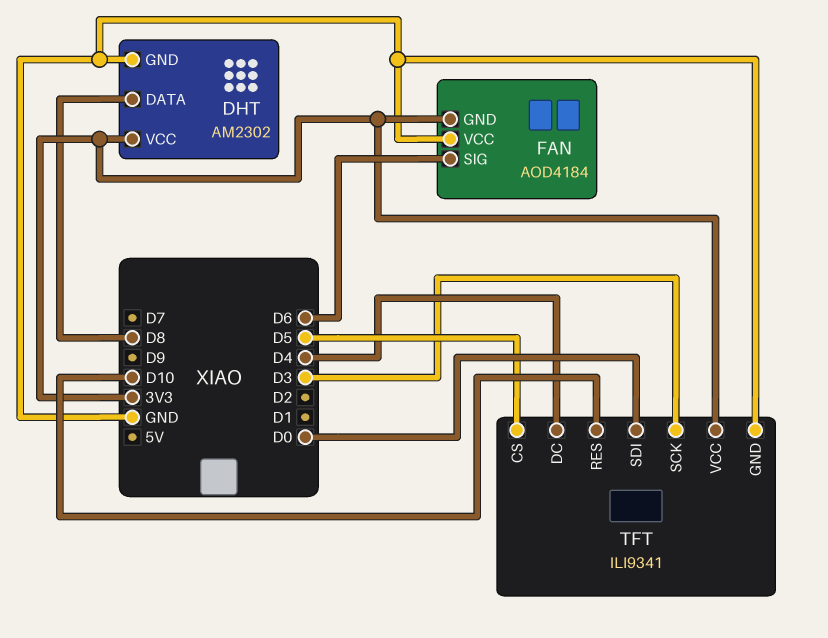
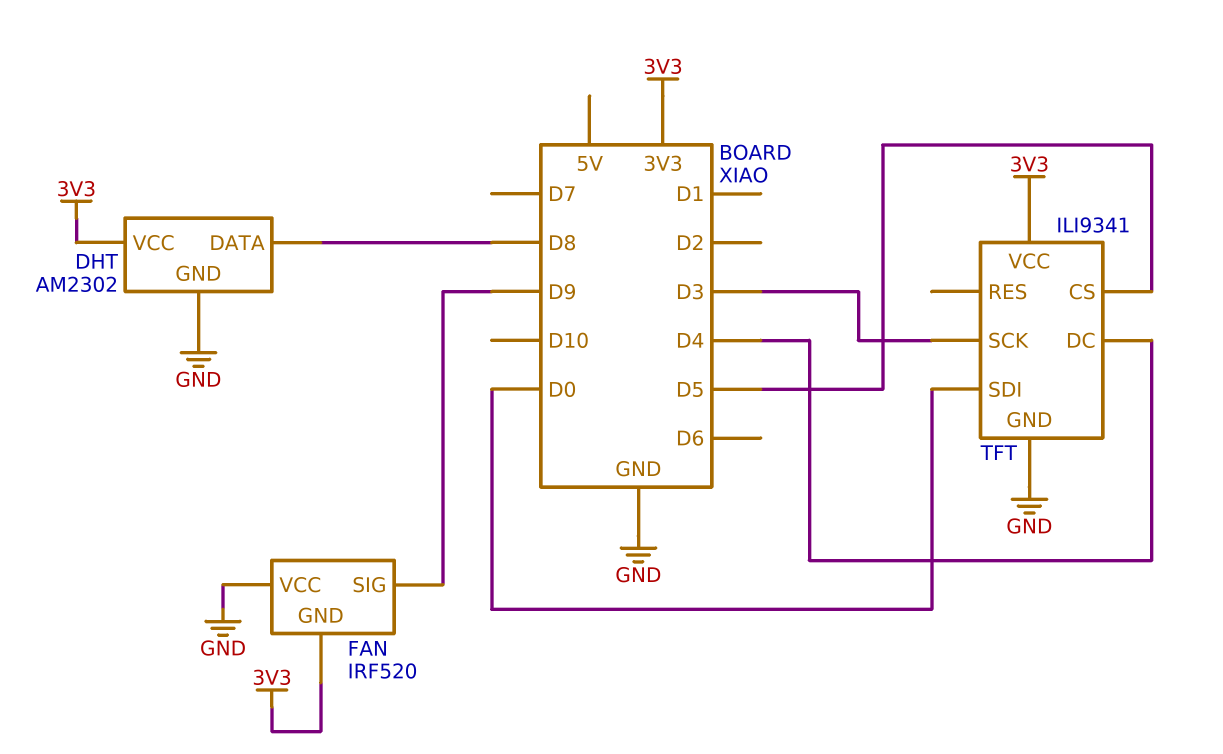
FAN: AOD4184 -> IRF520
FAN pin SIG: D6 -> D9
TFT pin RES: D10 -> none

